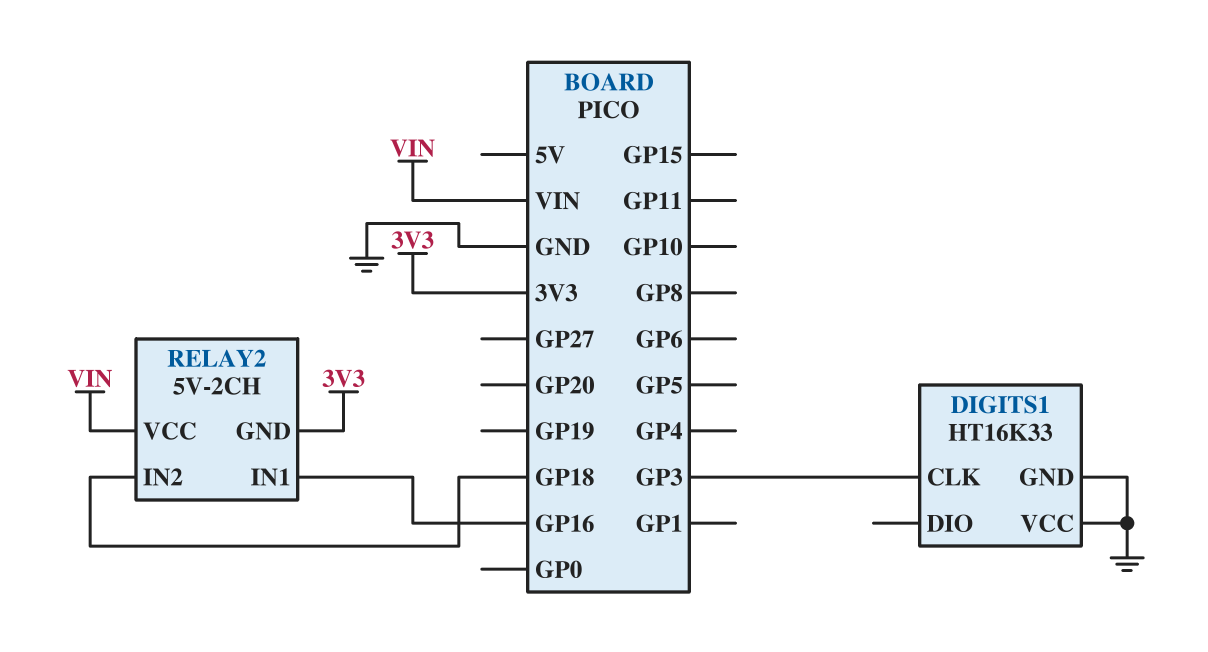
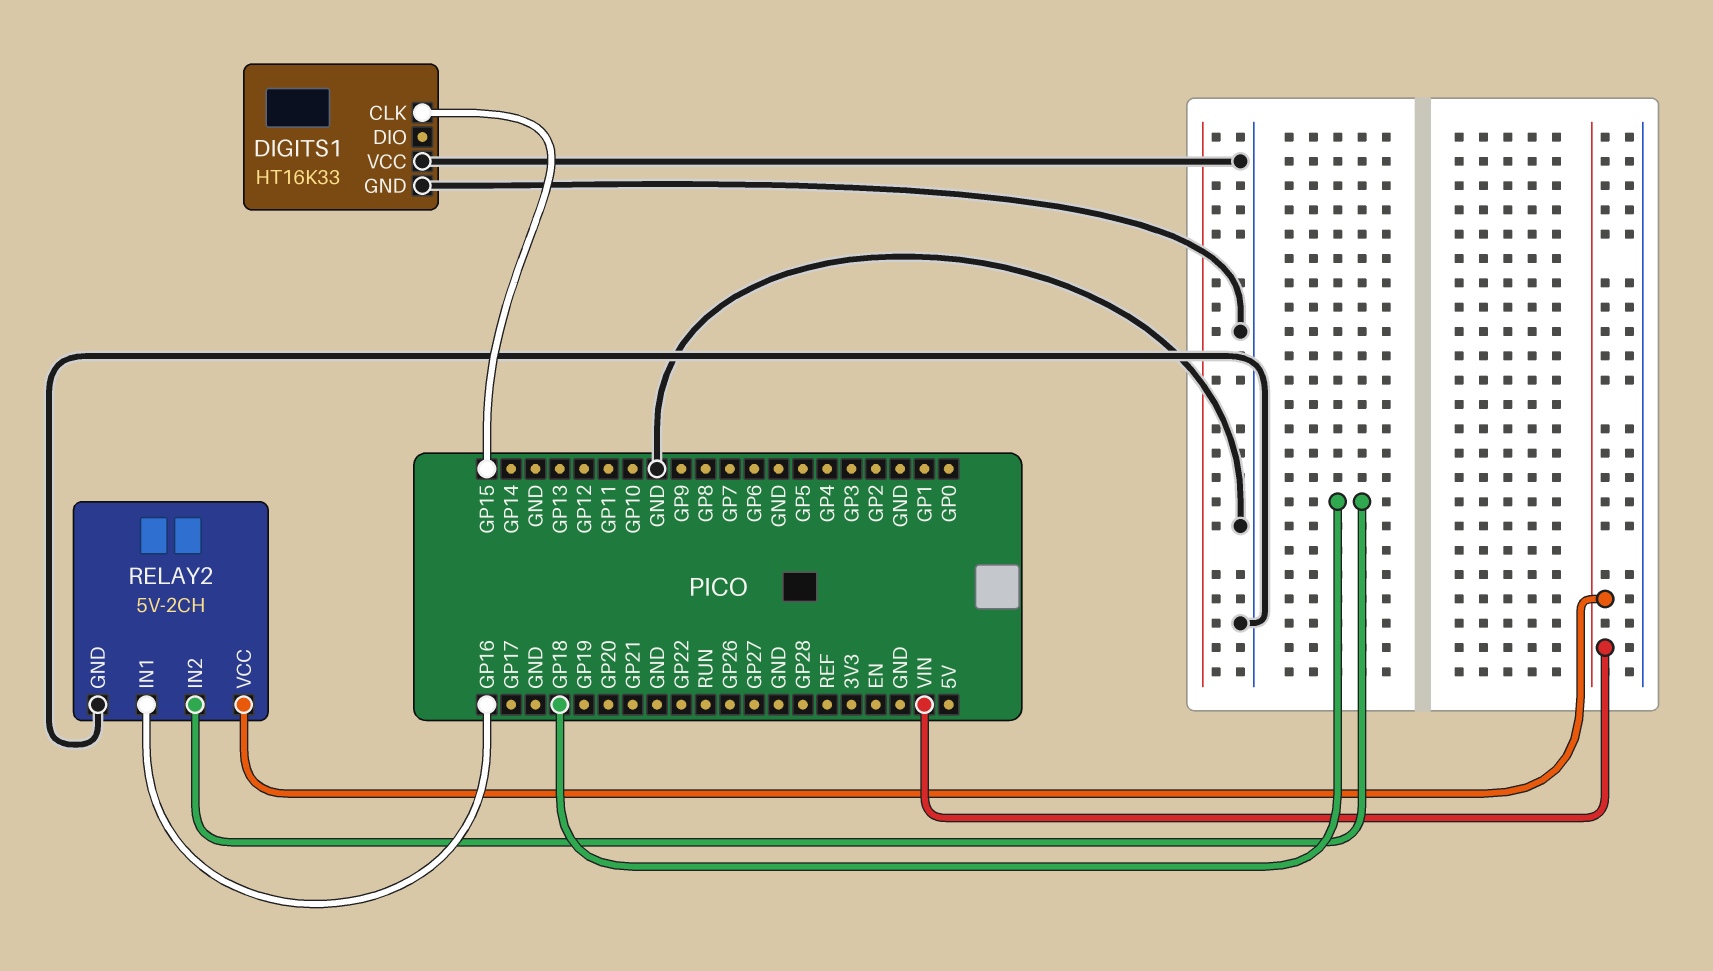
DIGITS1 pin CLK: GP3 -> GP15
RELAY2 pin GND: 3V3 -> GND

